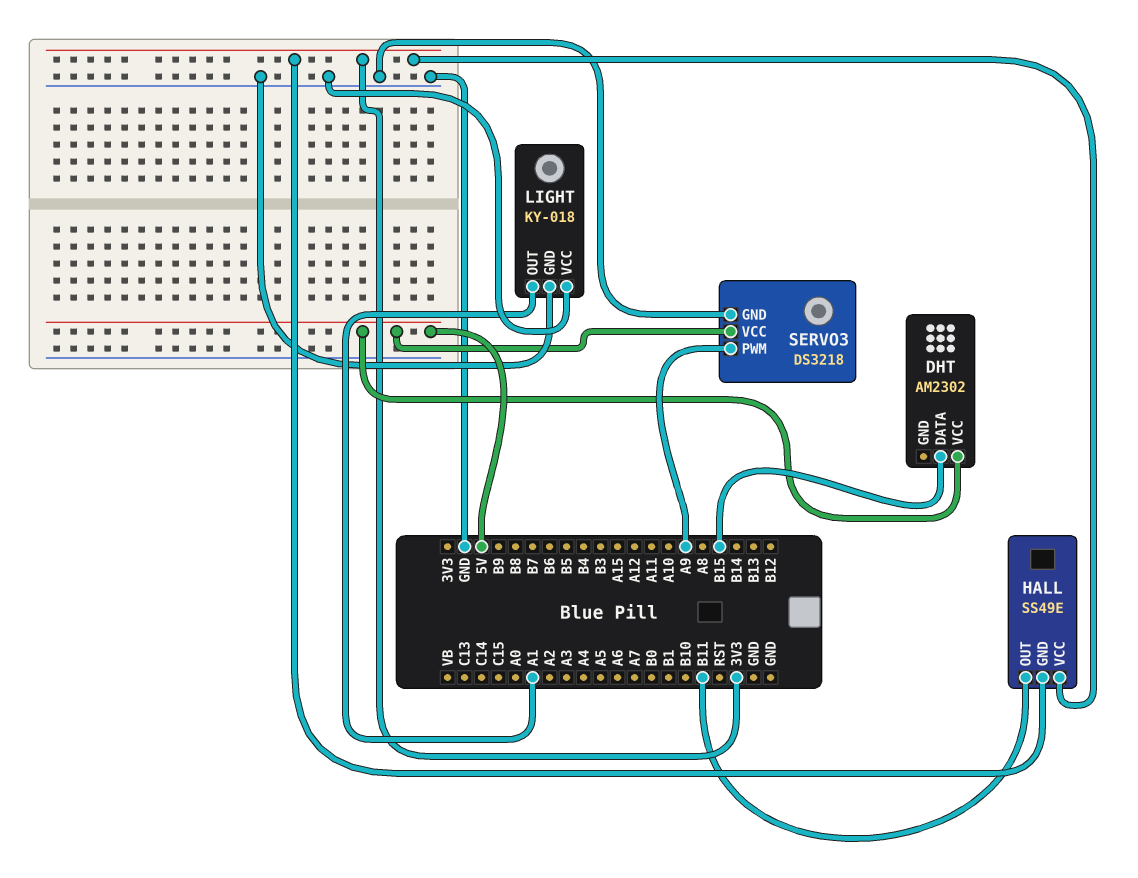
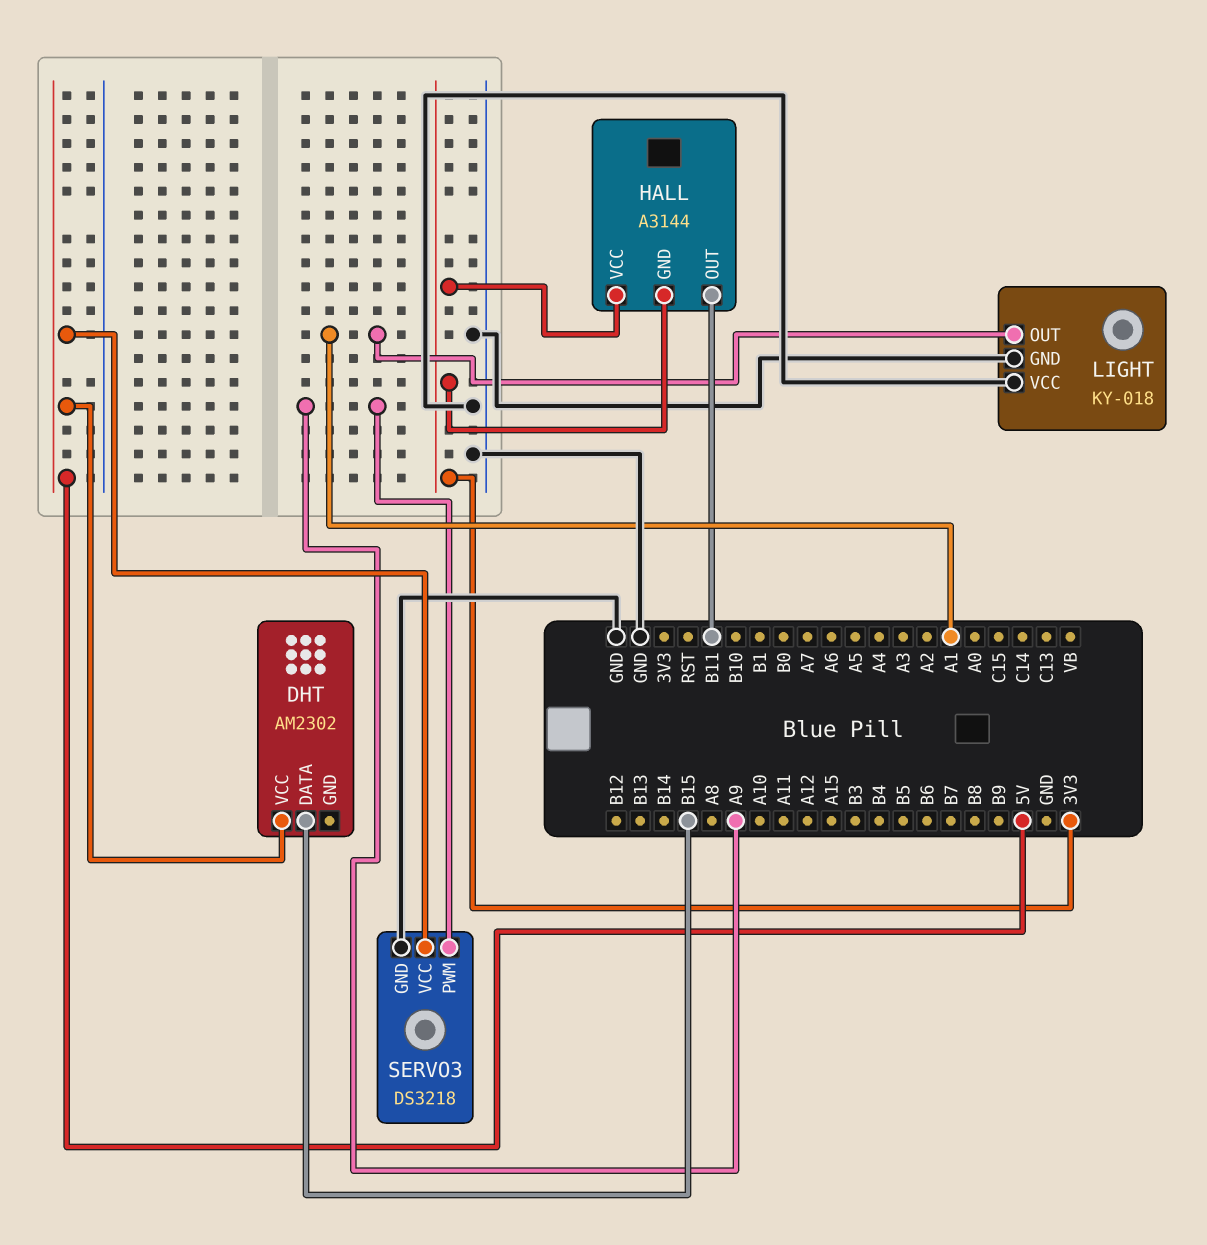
HALL: SS49E -> A3144

